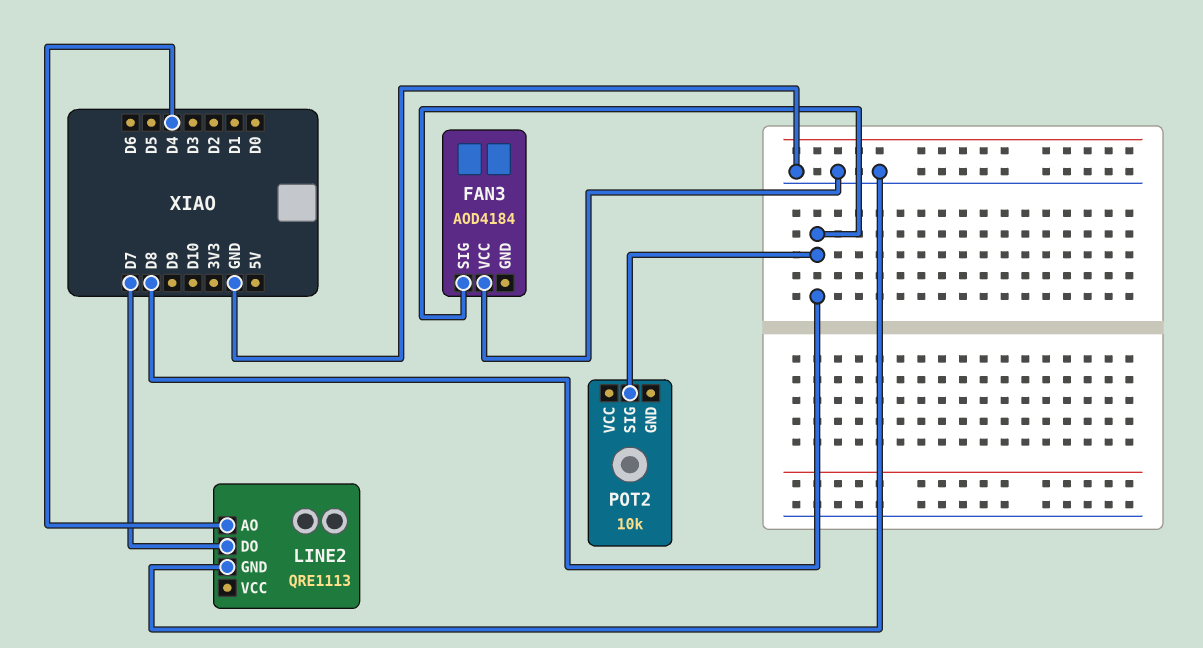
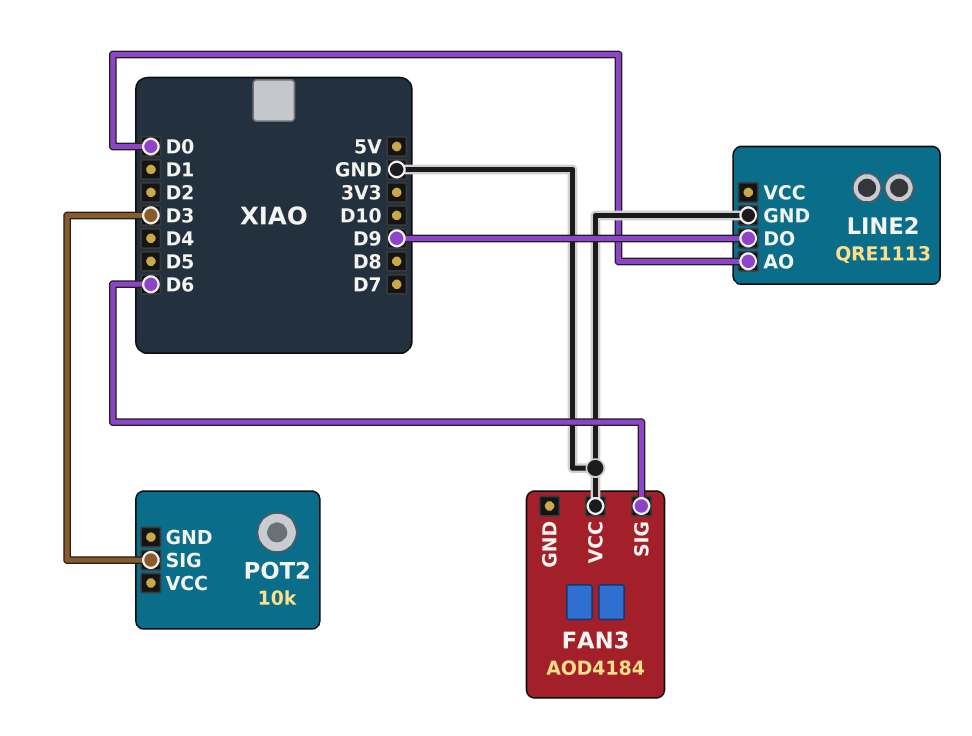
FAN3 pin SIG: D8 -> D6
LINE2 pin AO: D4 -> D0
LINE2 pin DO: D7 -> D9
POT2 pin SIG: D8 -> D3

